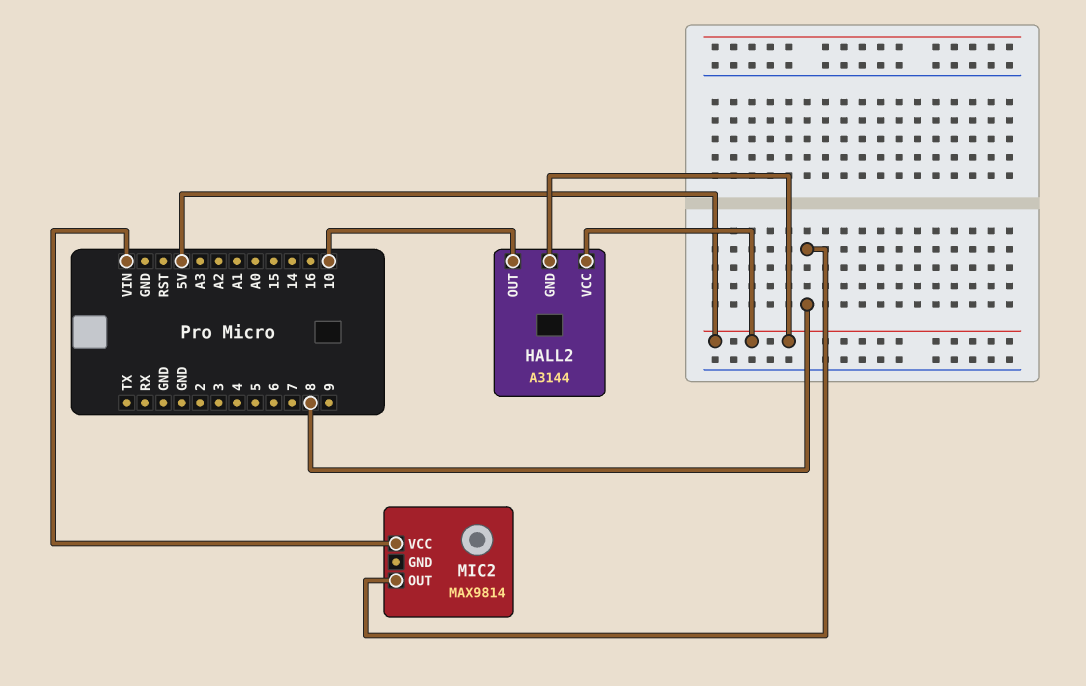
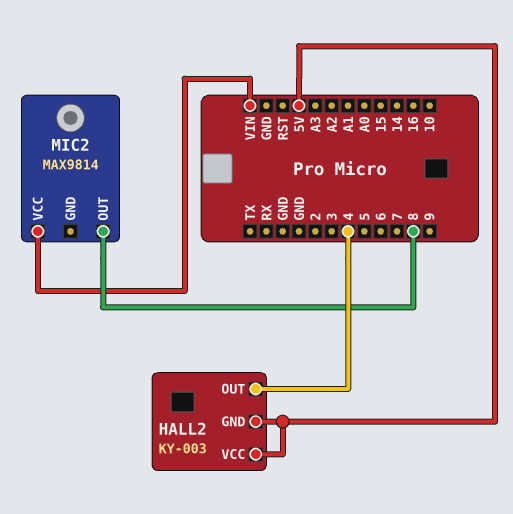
HALL2: A3144 -> KY-003
HALL2 pin OUT: 10 -> 4

